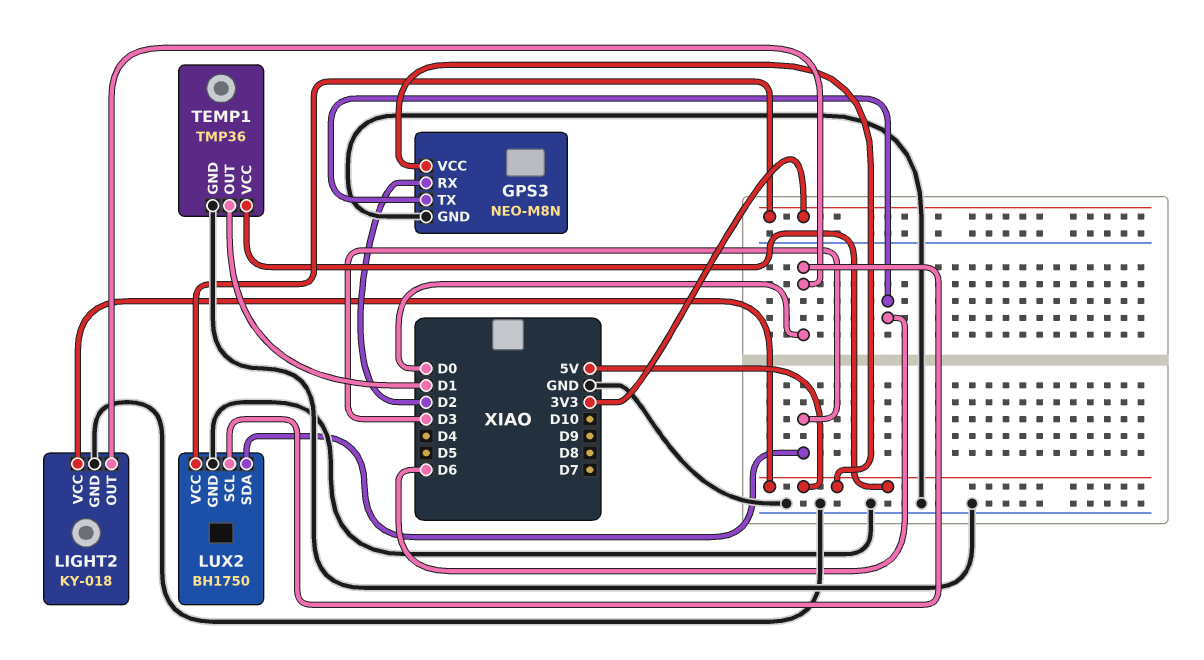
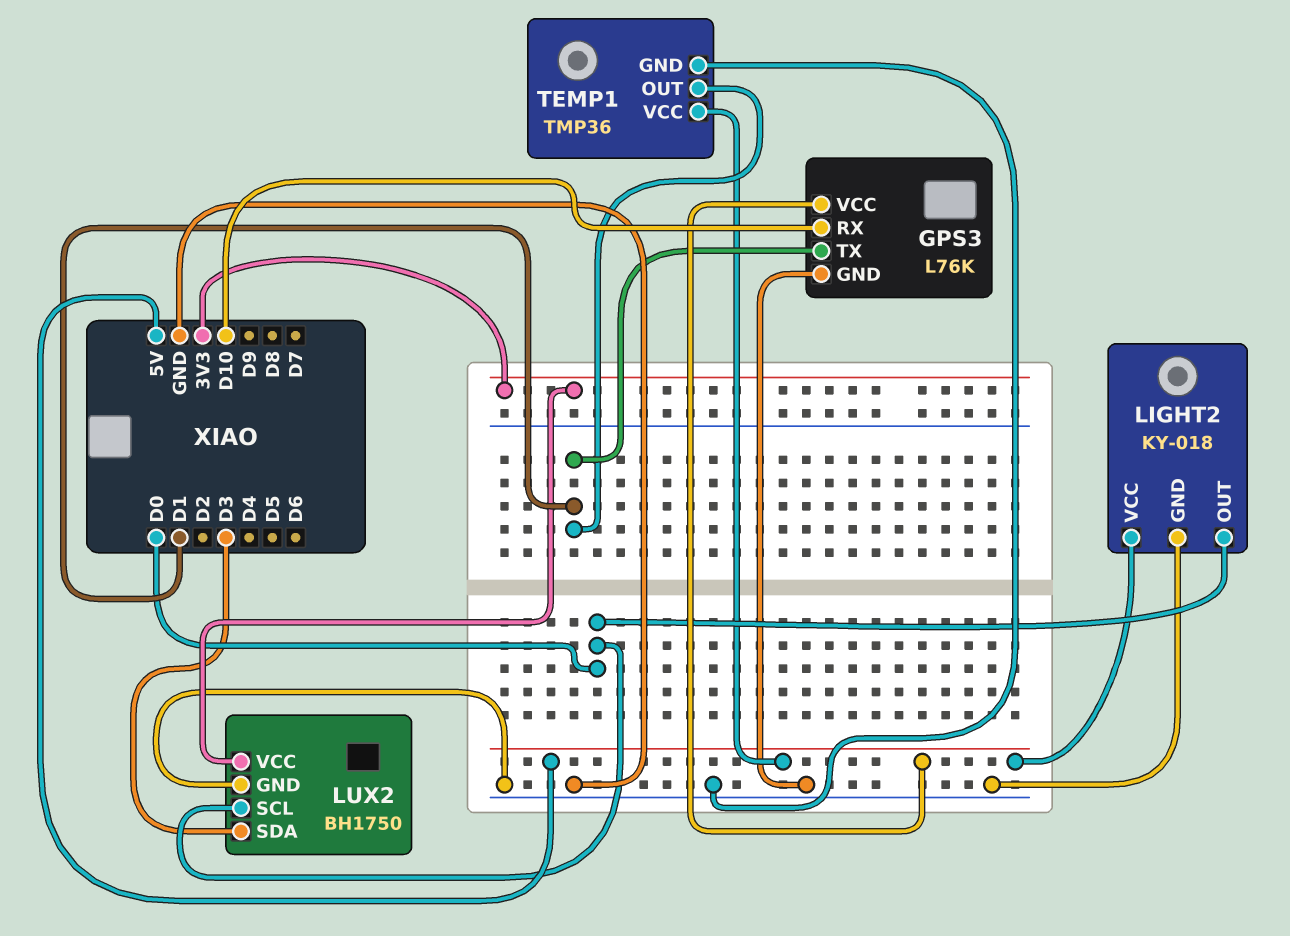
GPS3: NEO-M8N -> L76K
GPS3 pin RX: D2 -> D10
GPS3 pin TX: D6 -> D1

